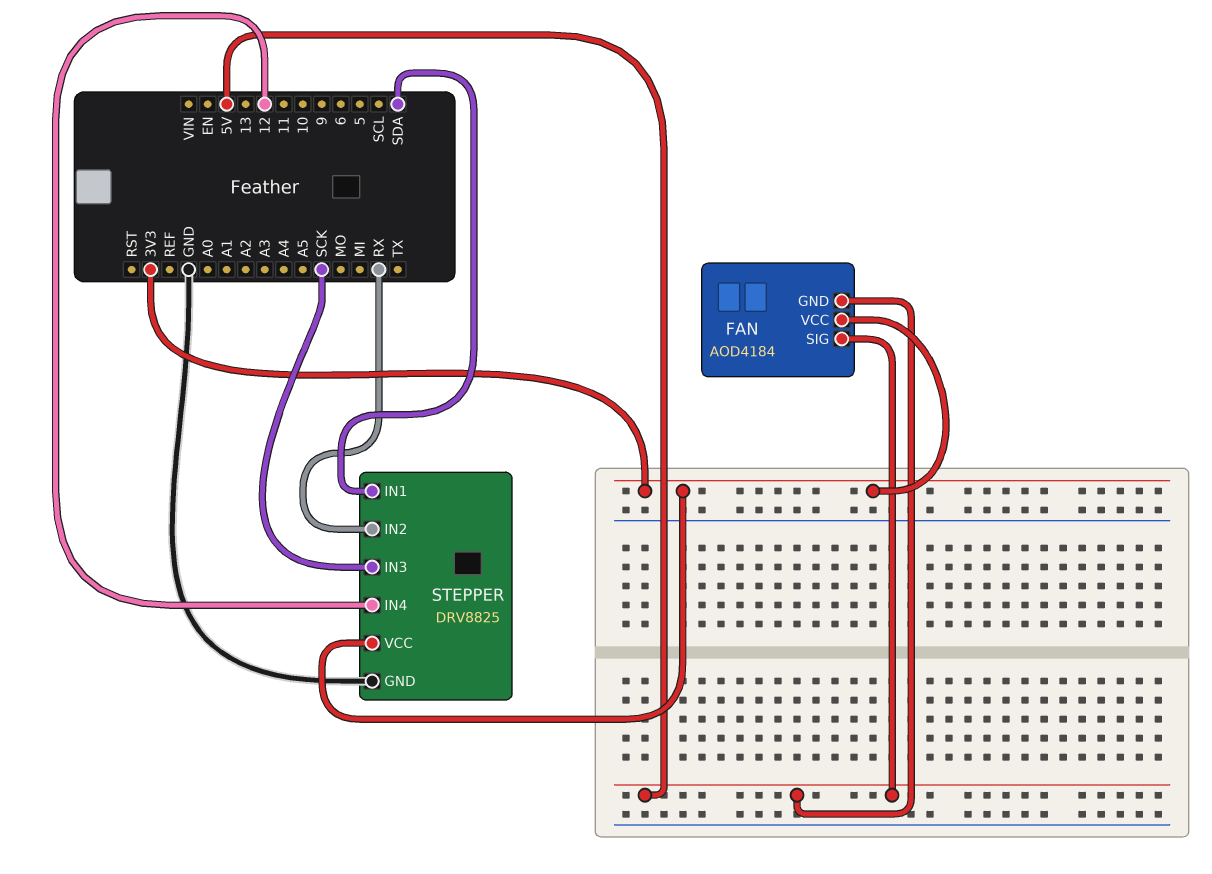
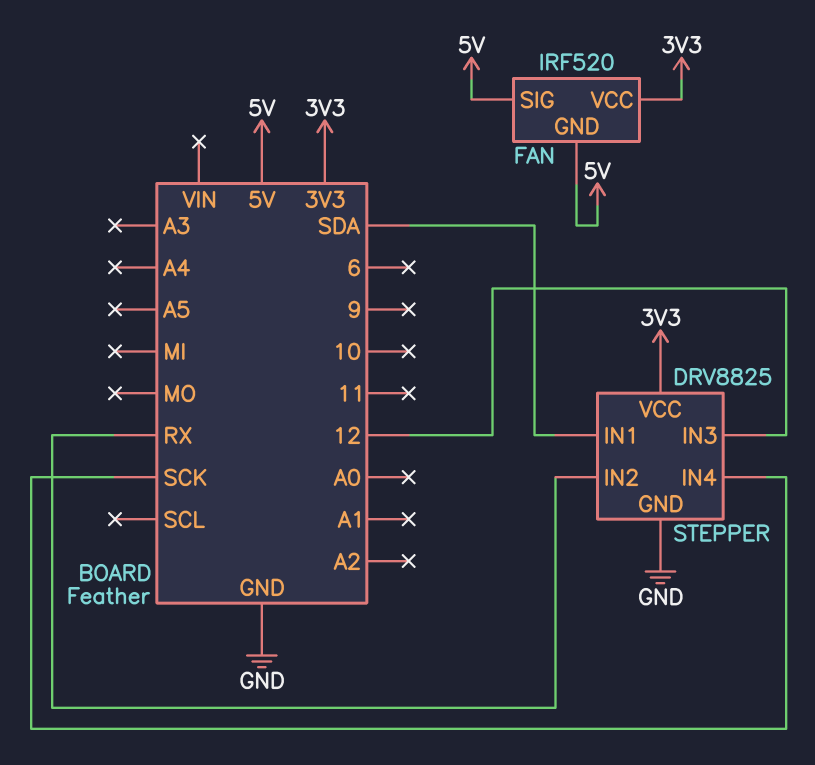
FAN: AOD4184 -> IRF520
STEPPER pin IN3: SCK -> 12
STEPPER pin IN4: 12 -> SCK

